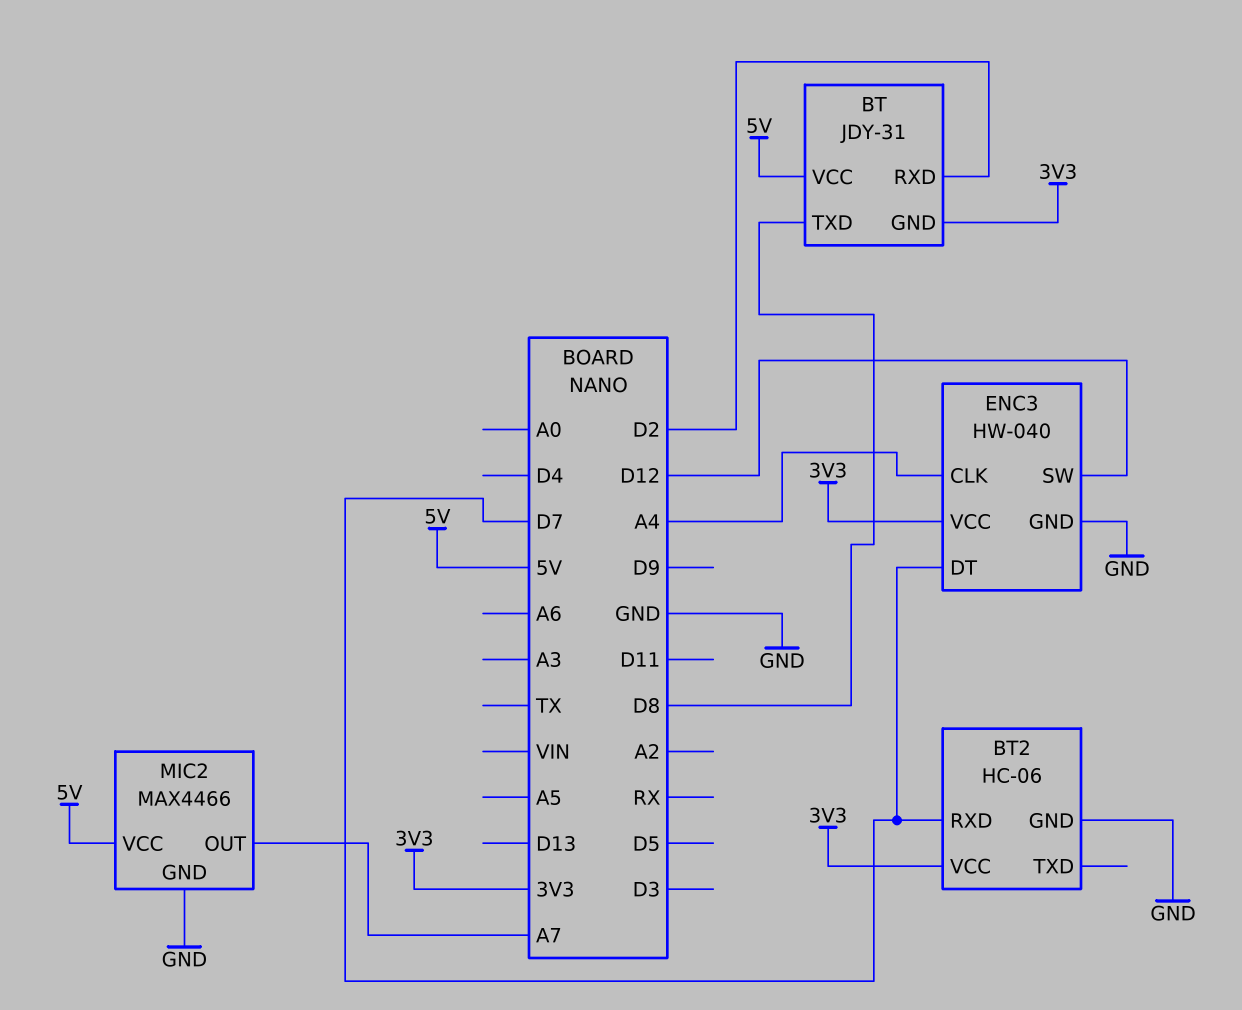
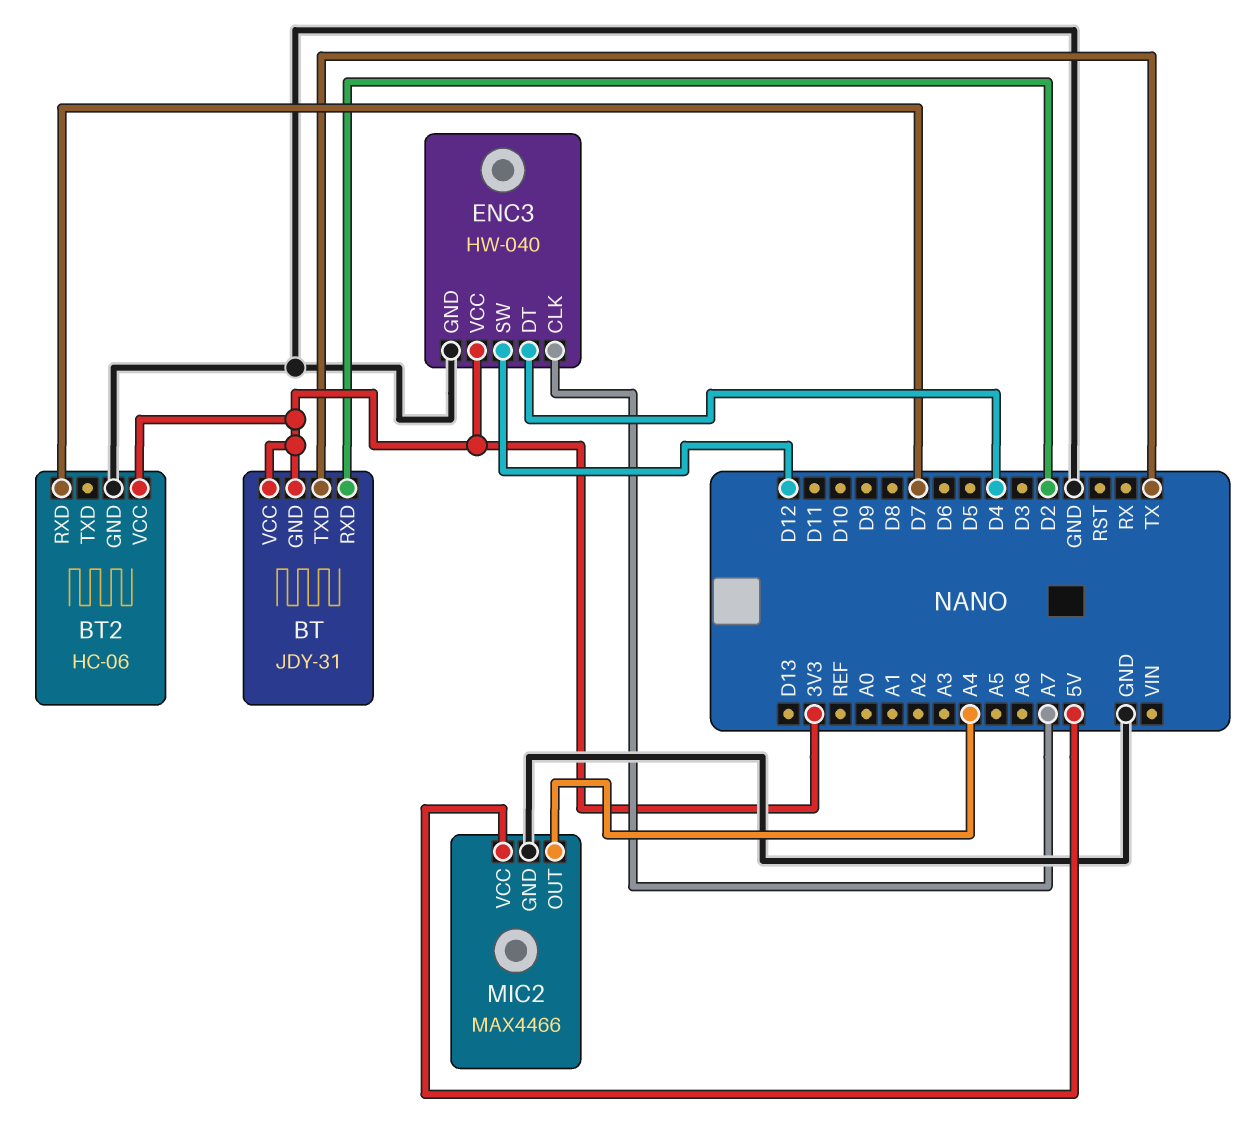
BT pin TXD: D8 -> TX
BT pin VCC: 5V -> 3V3
ENC3 pin CLK: A4 -> A7
ENC3 pin DT: D7 -> D4
MIC2 pin OUT: A7 -> A4

